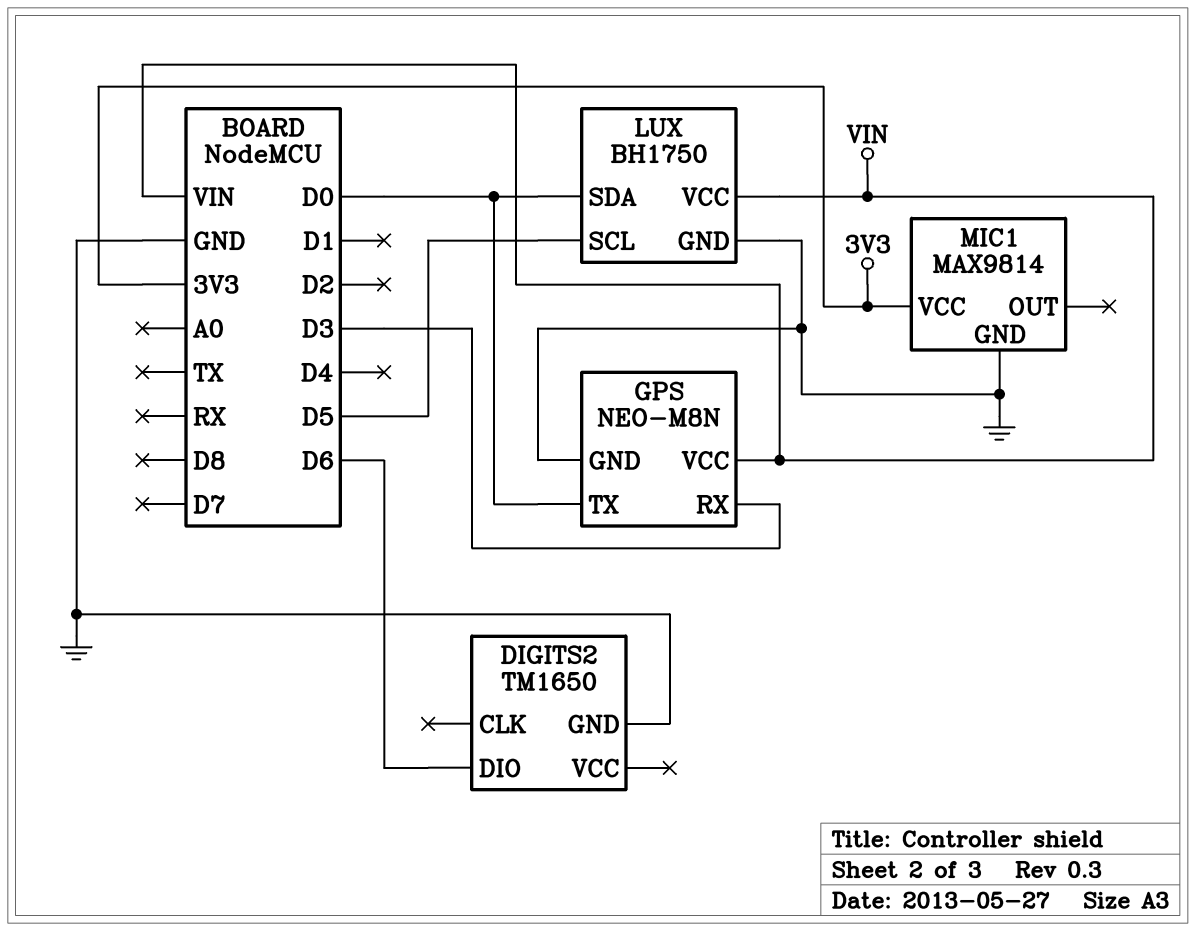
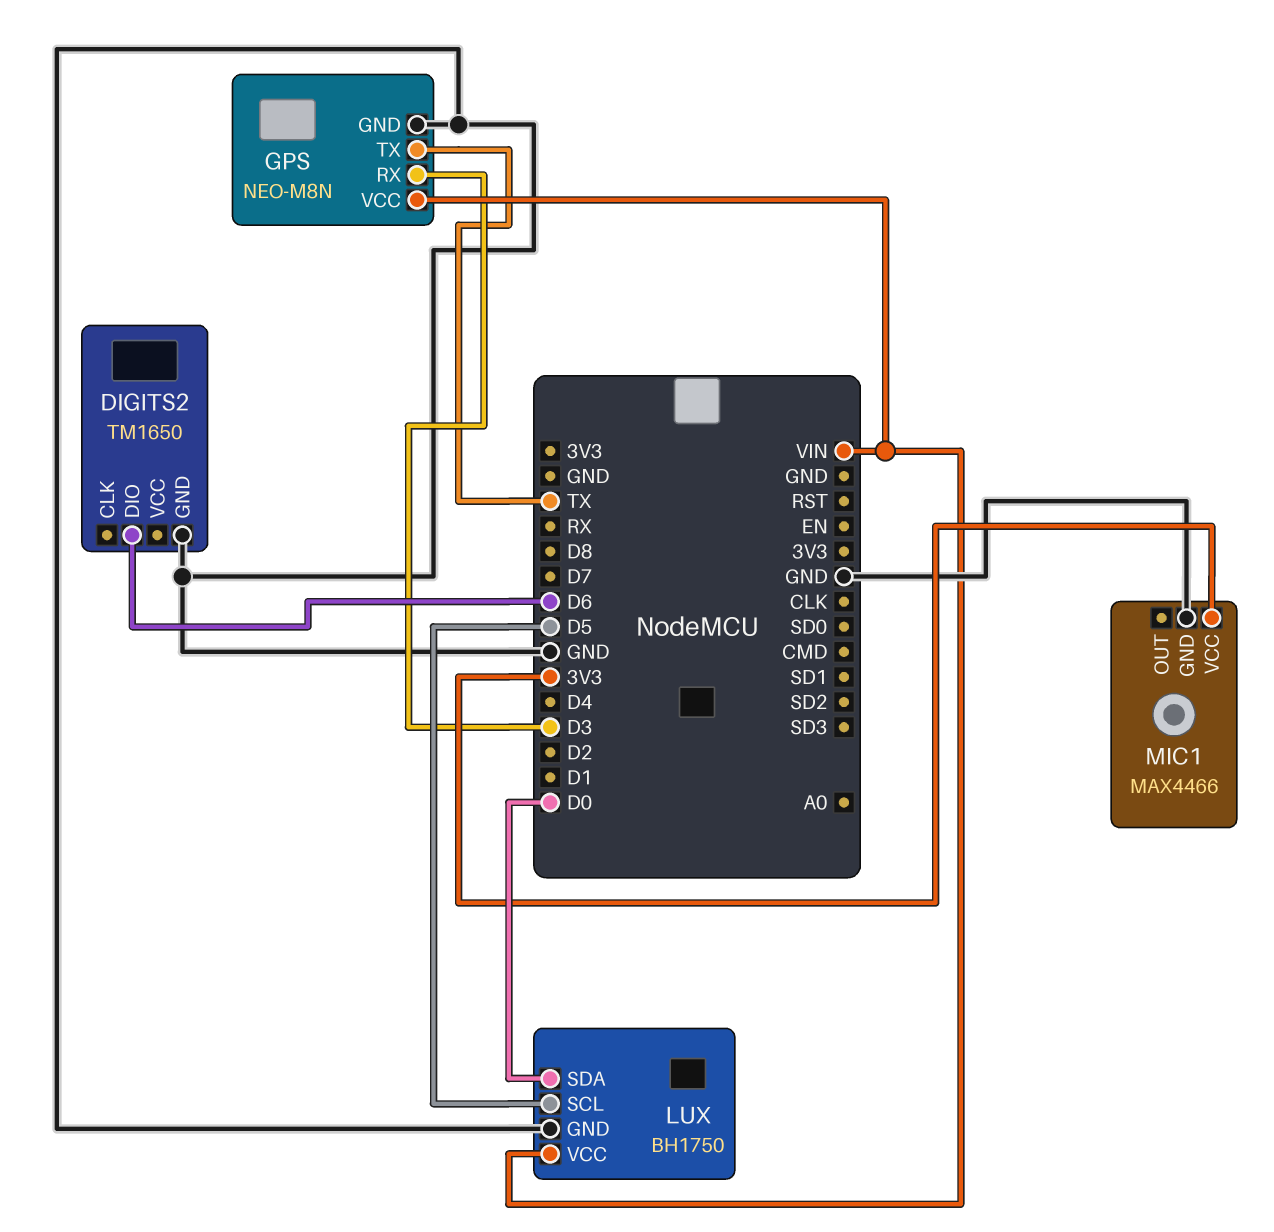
GPS pin TX: D0 -> TX
MIC1: MAX9814 -> MAX4466

